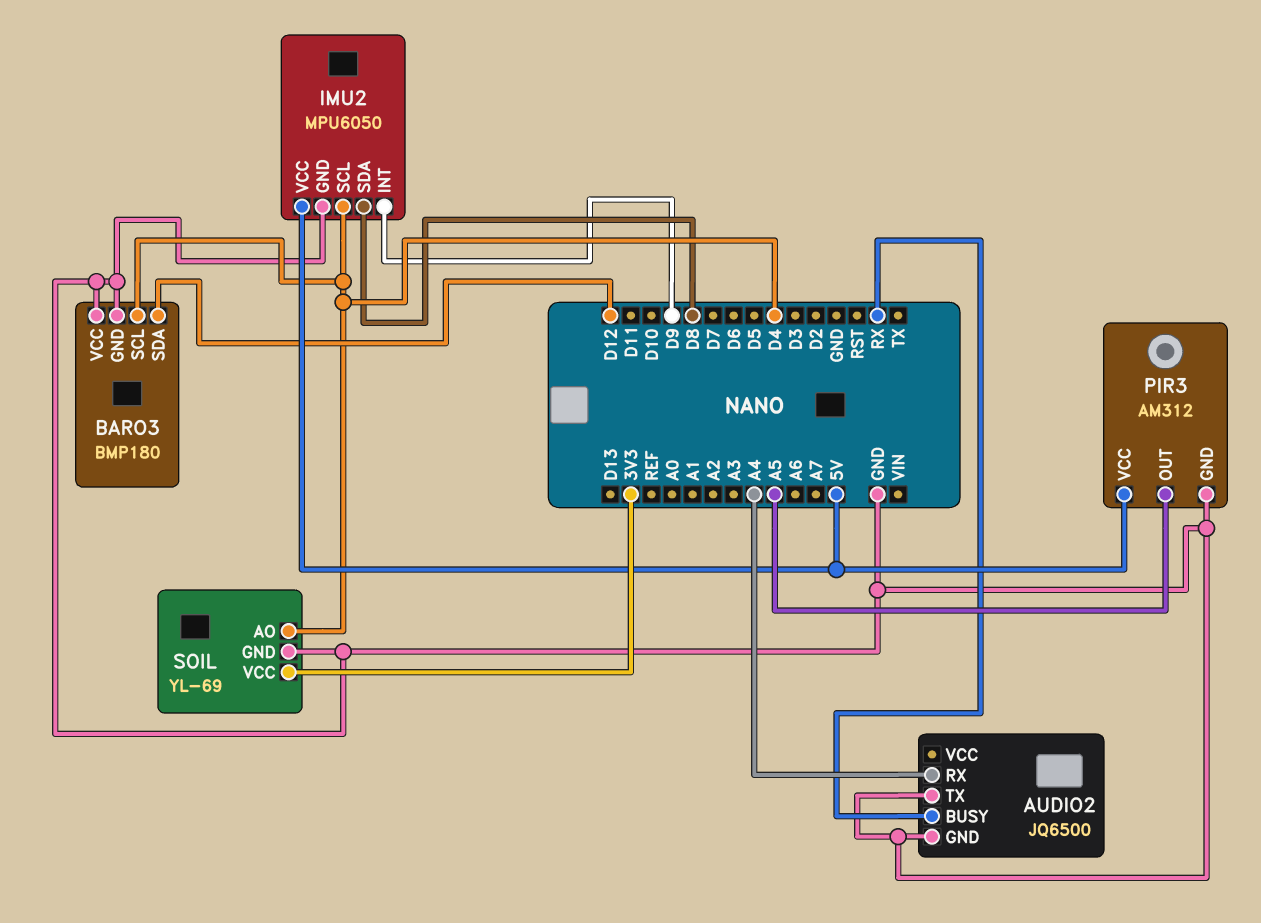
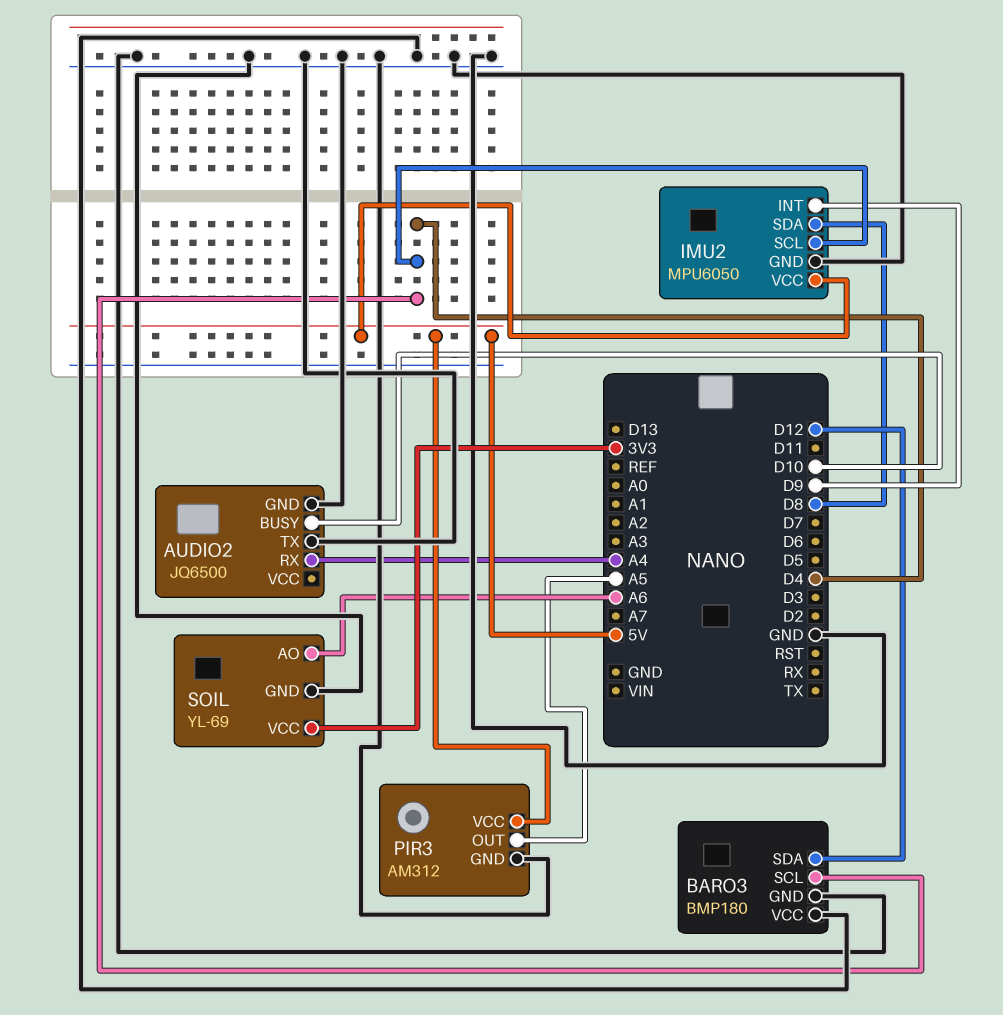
AUDIO2 pin BUSY: RX -> D10
SOIL pin AO: D4 -> A6

